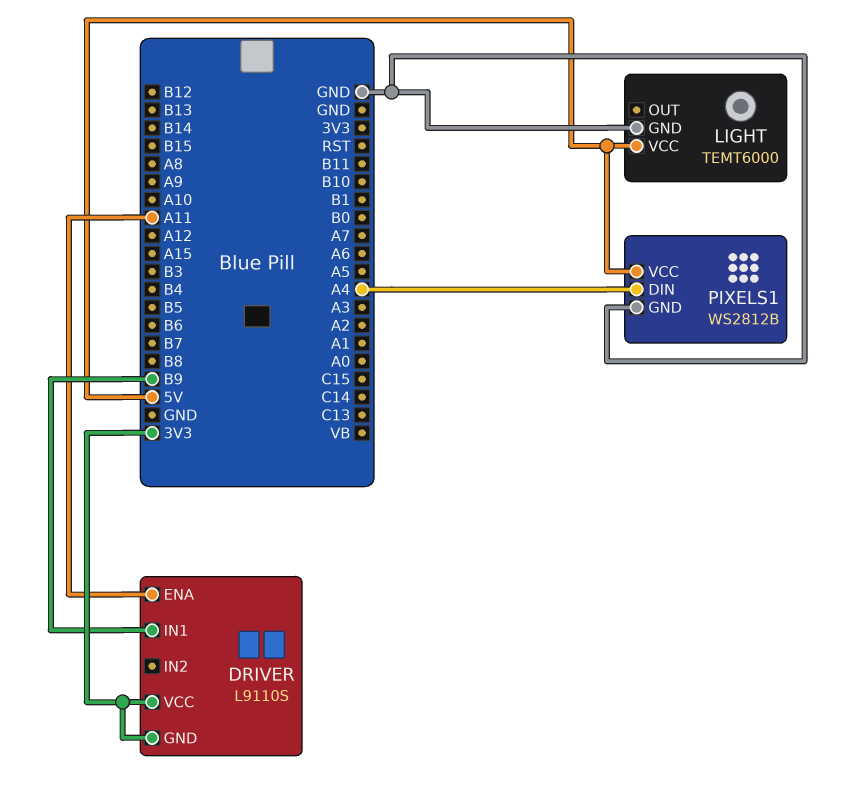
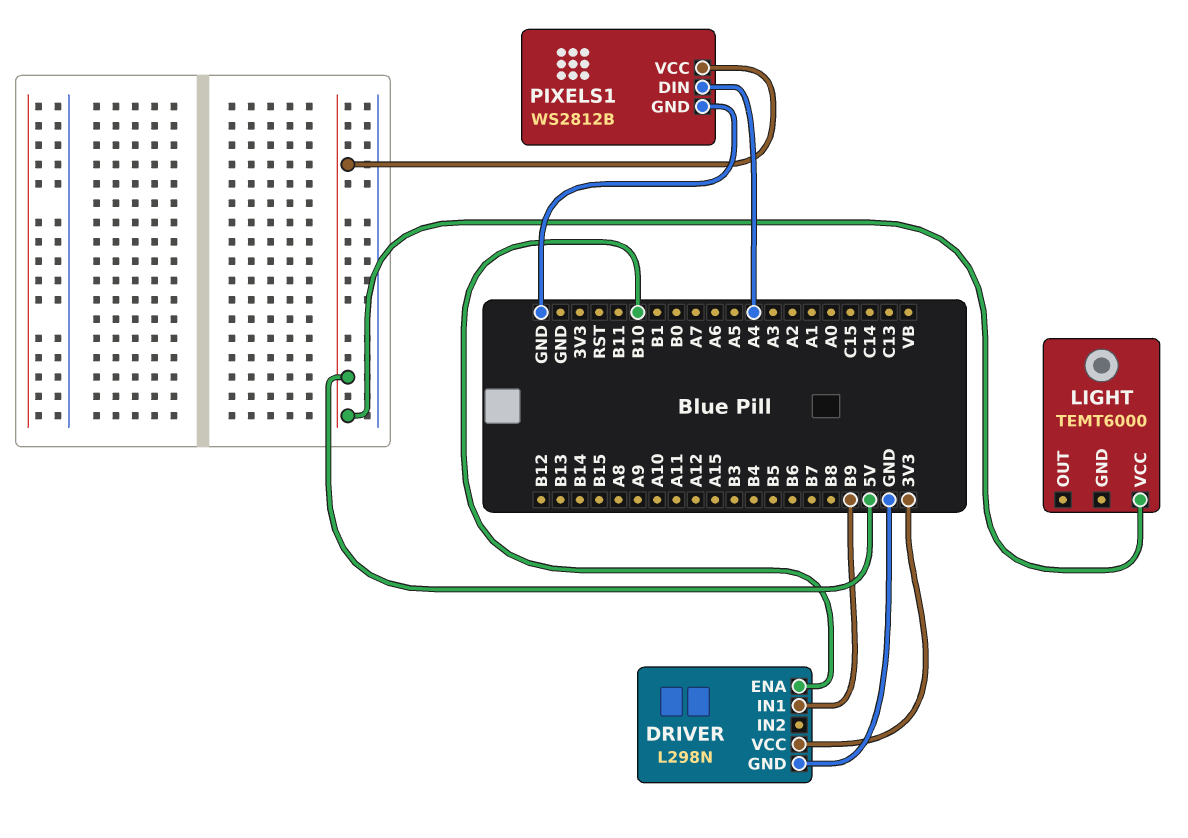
DRIVER: L9110S -> L298N
DRIVER pin ENA: A11 -> B10
DRIVER pin GND: 3V3 -> GND
LIGHT pin GND: GND -> none

